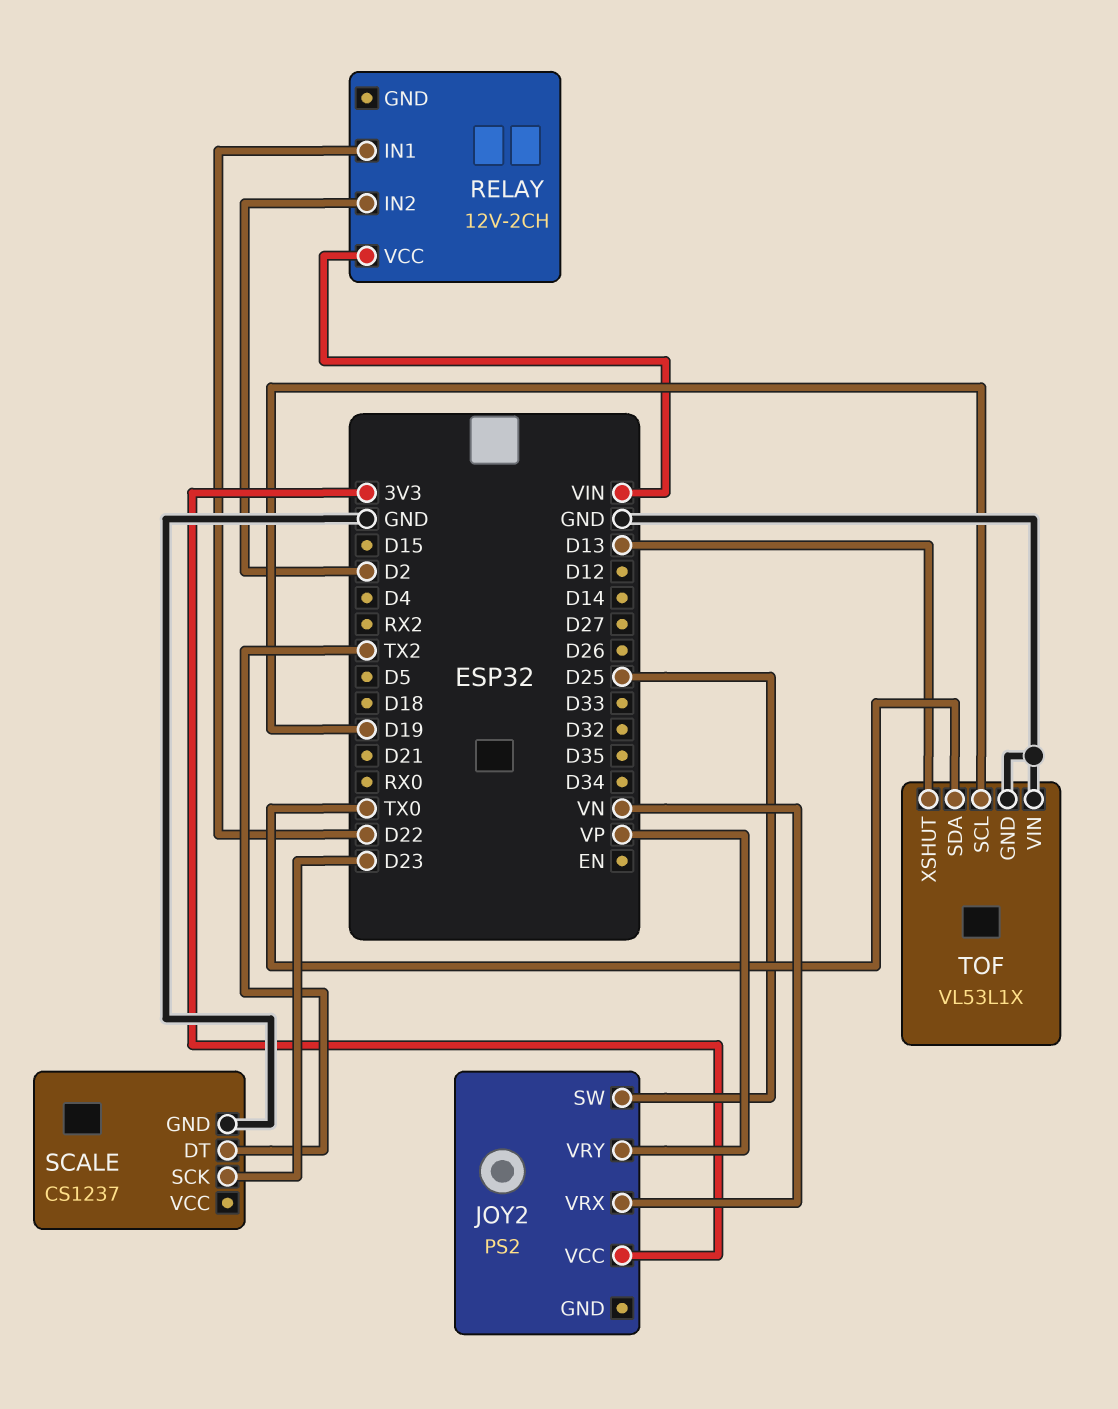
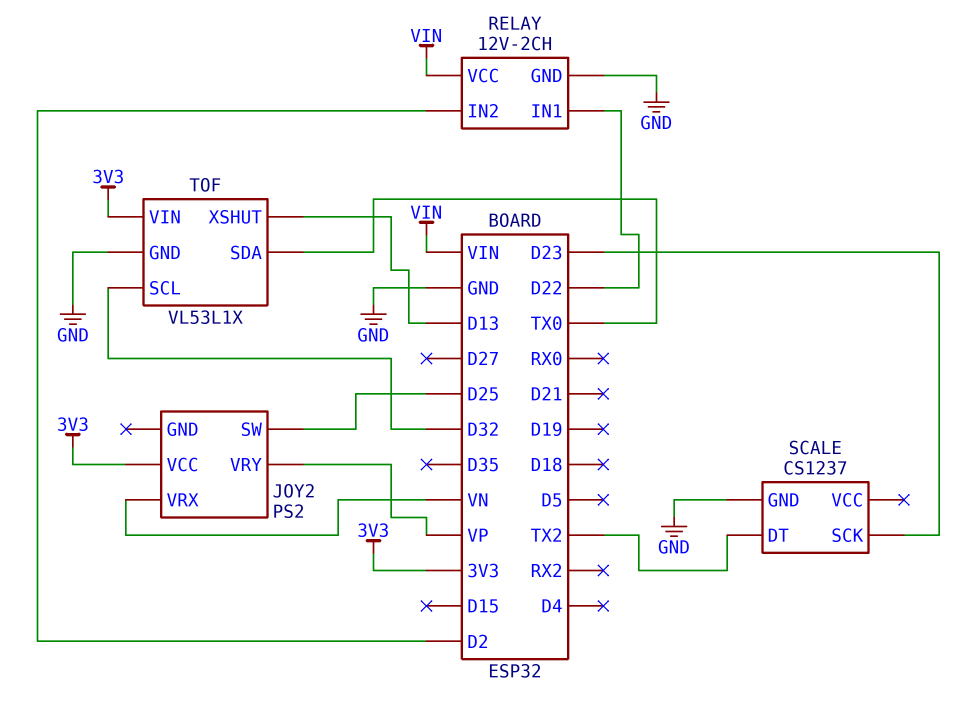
RELAY pin GND: none -> GND
TOF pin SCL: D19 -> D32
TOF pin VIN: GND -> 3V3

